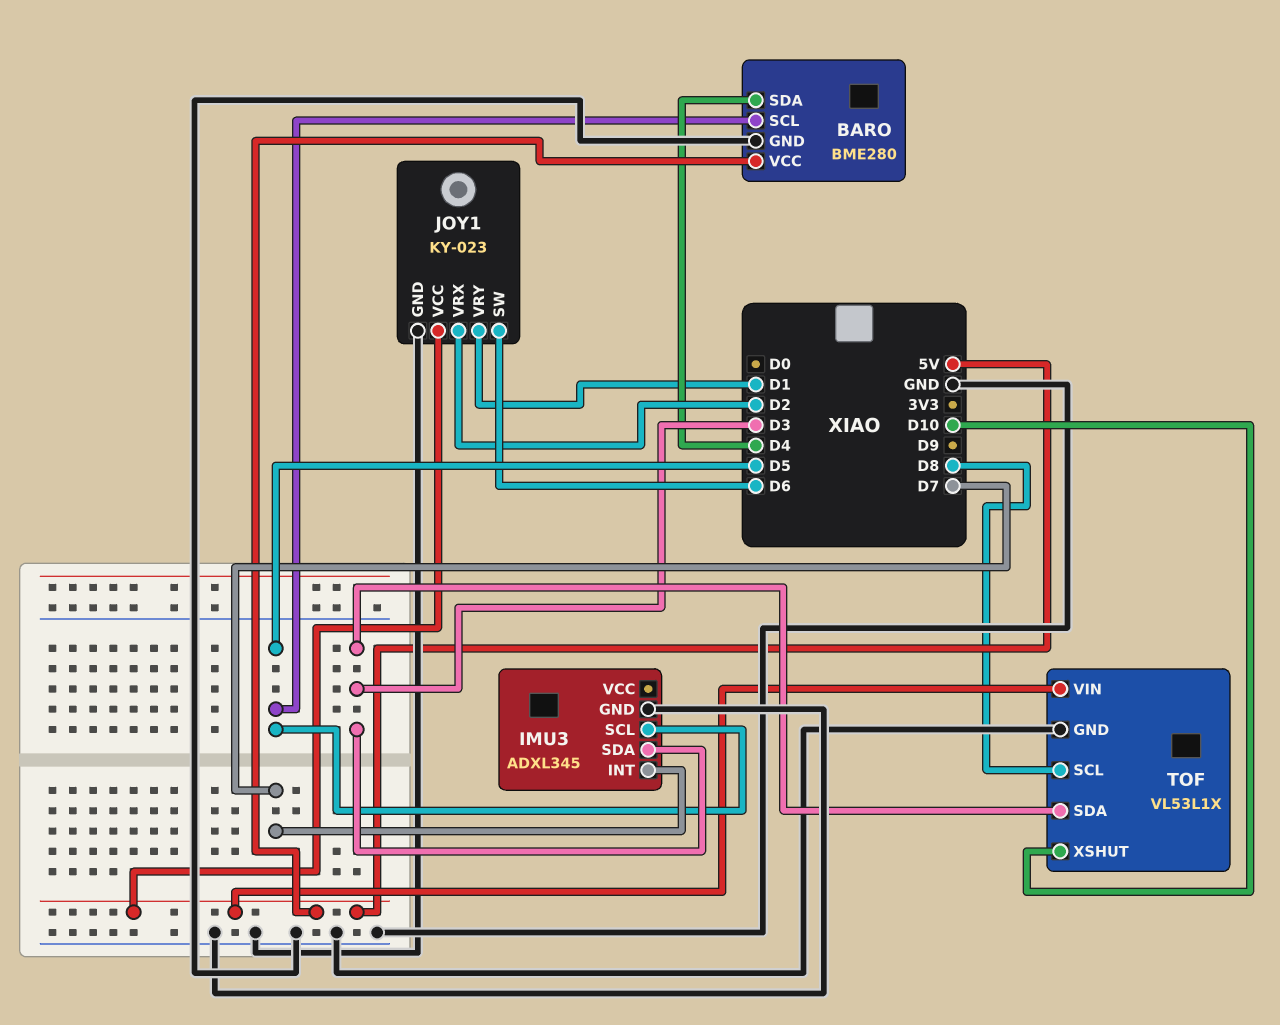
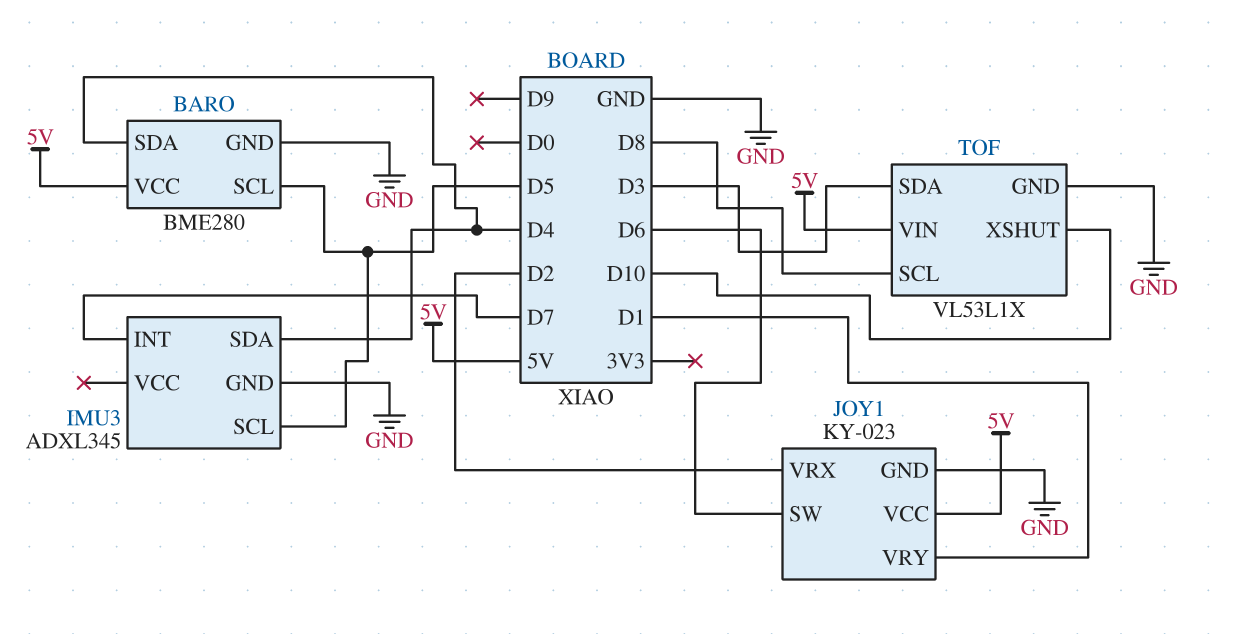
IMU3 pin SDA: D3 -> D4

